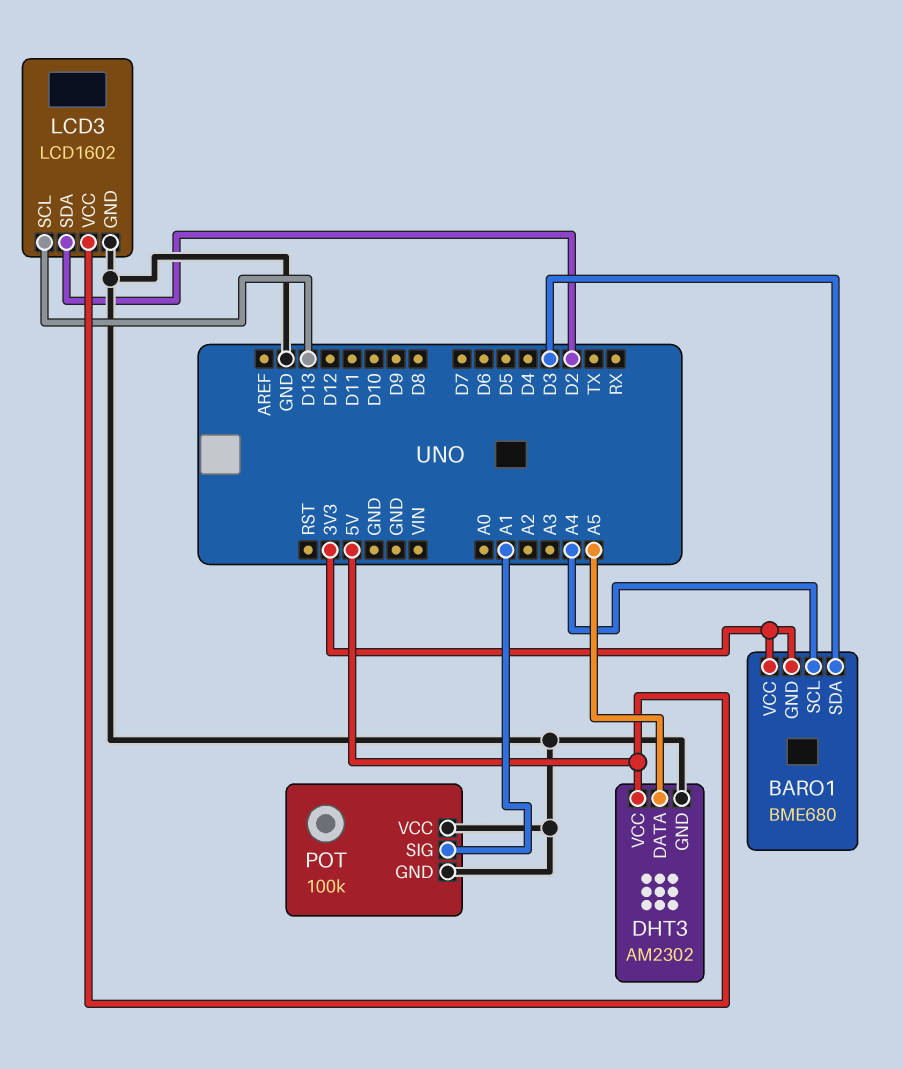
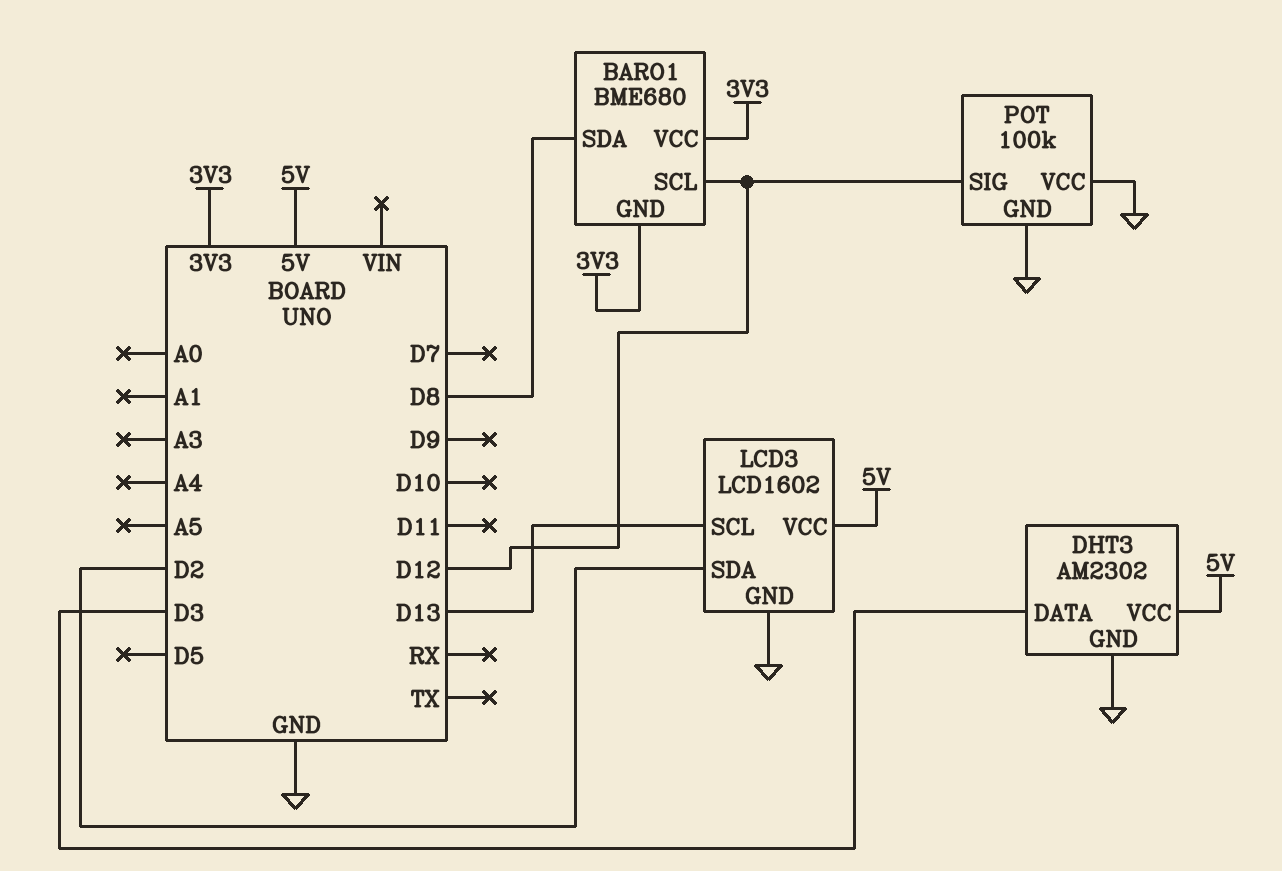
BARO1 pin SCL: A4 -> D12
BARO1 pin SDA: D3 -> D8
DHT3 pin DATA: A5 -> D3
POT pin SIG: A1 -> D12

